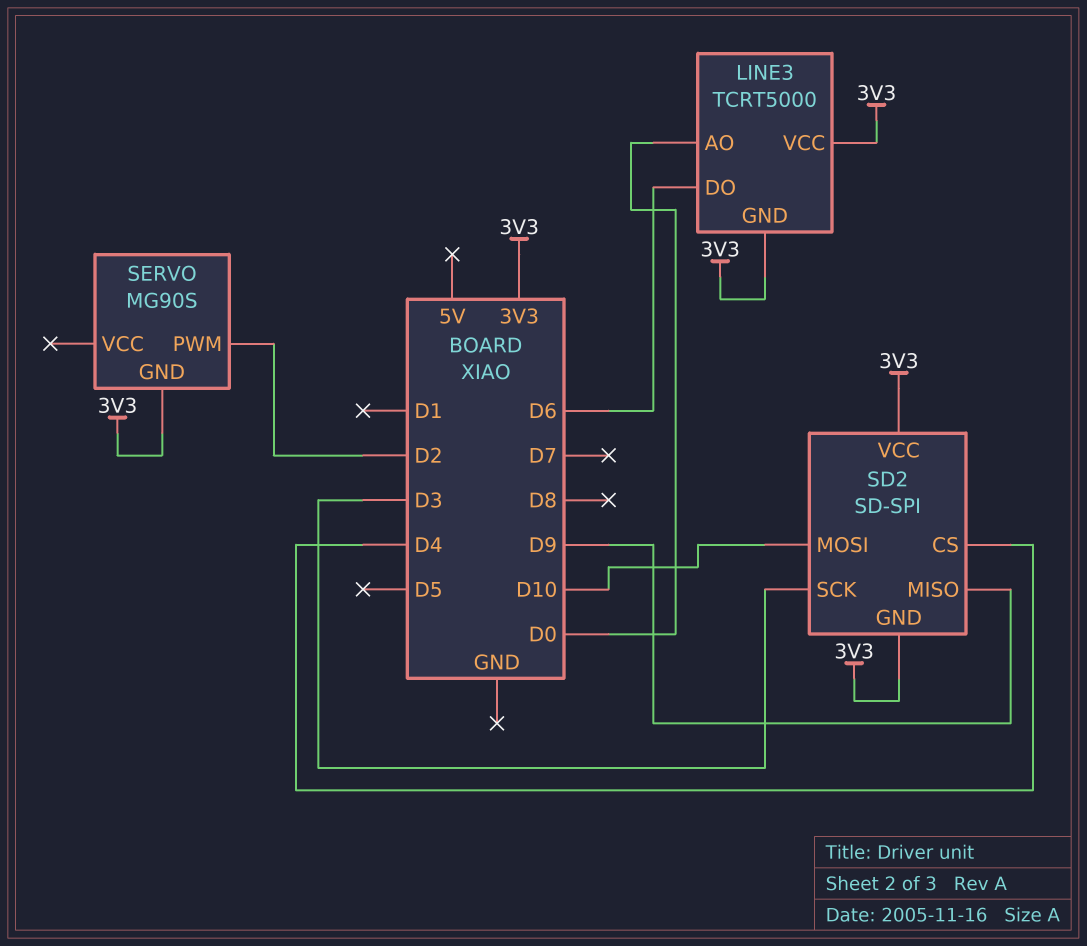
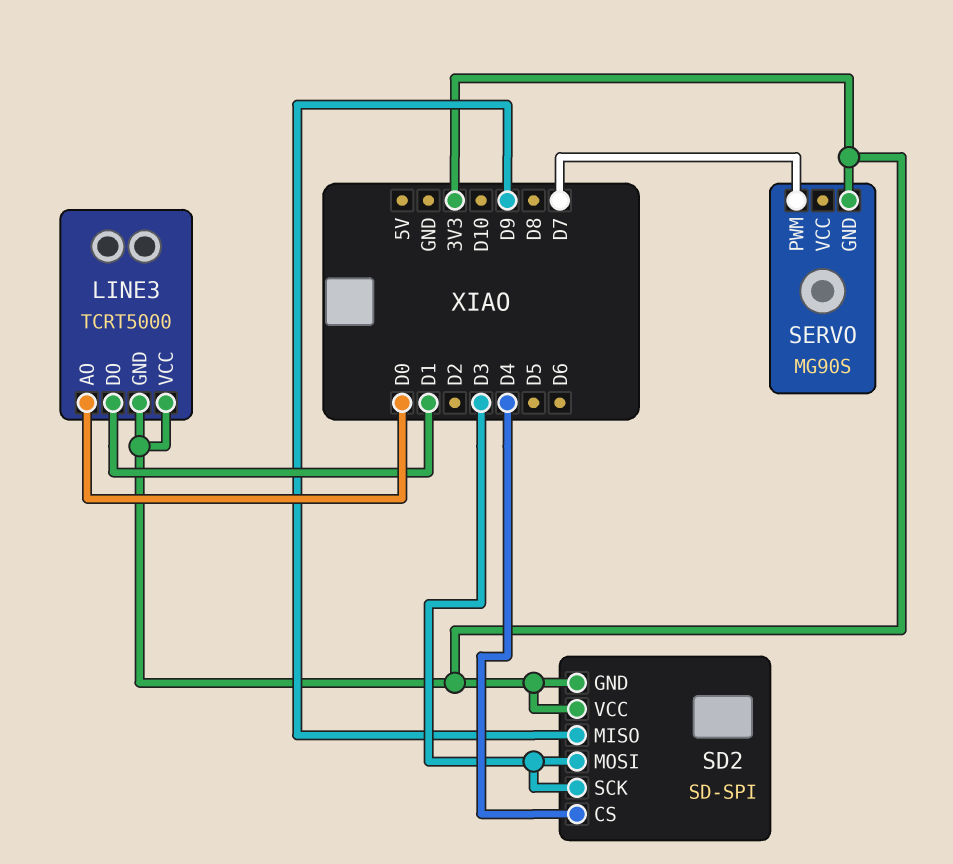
LINE3 pin DO: D6 -> D1
SD2 pin MOSI: D10 -> D3
SERVO pin PWM: D2 -> D7

